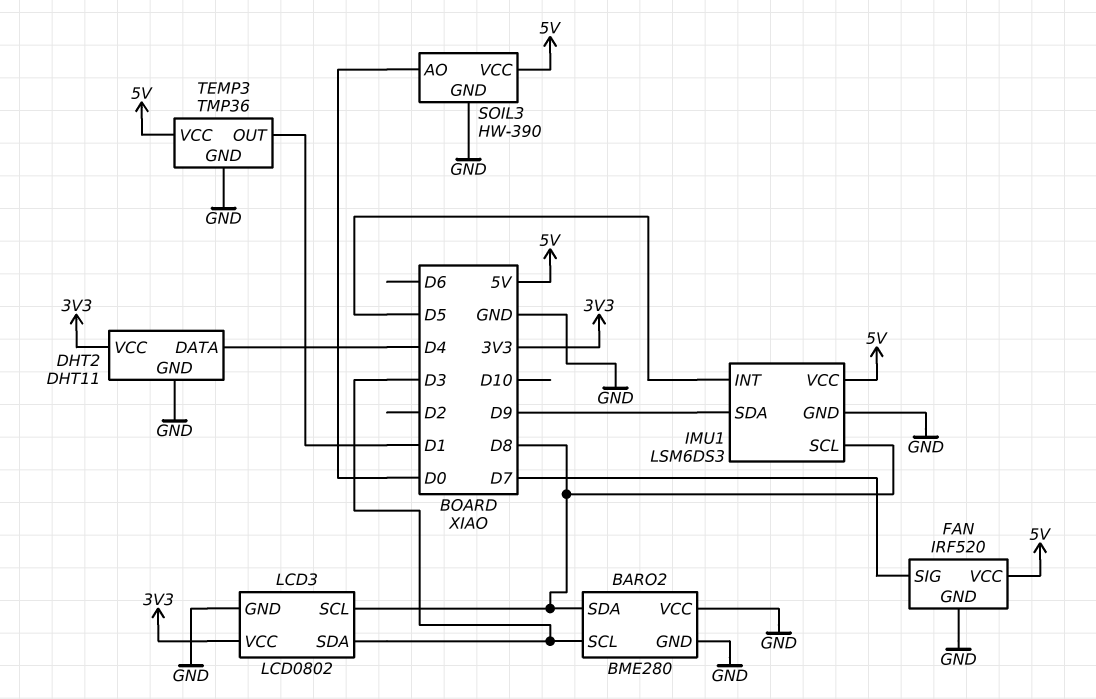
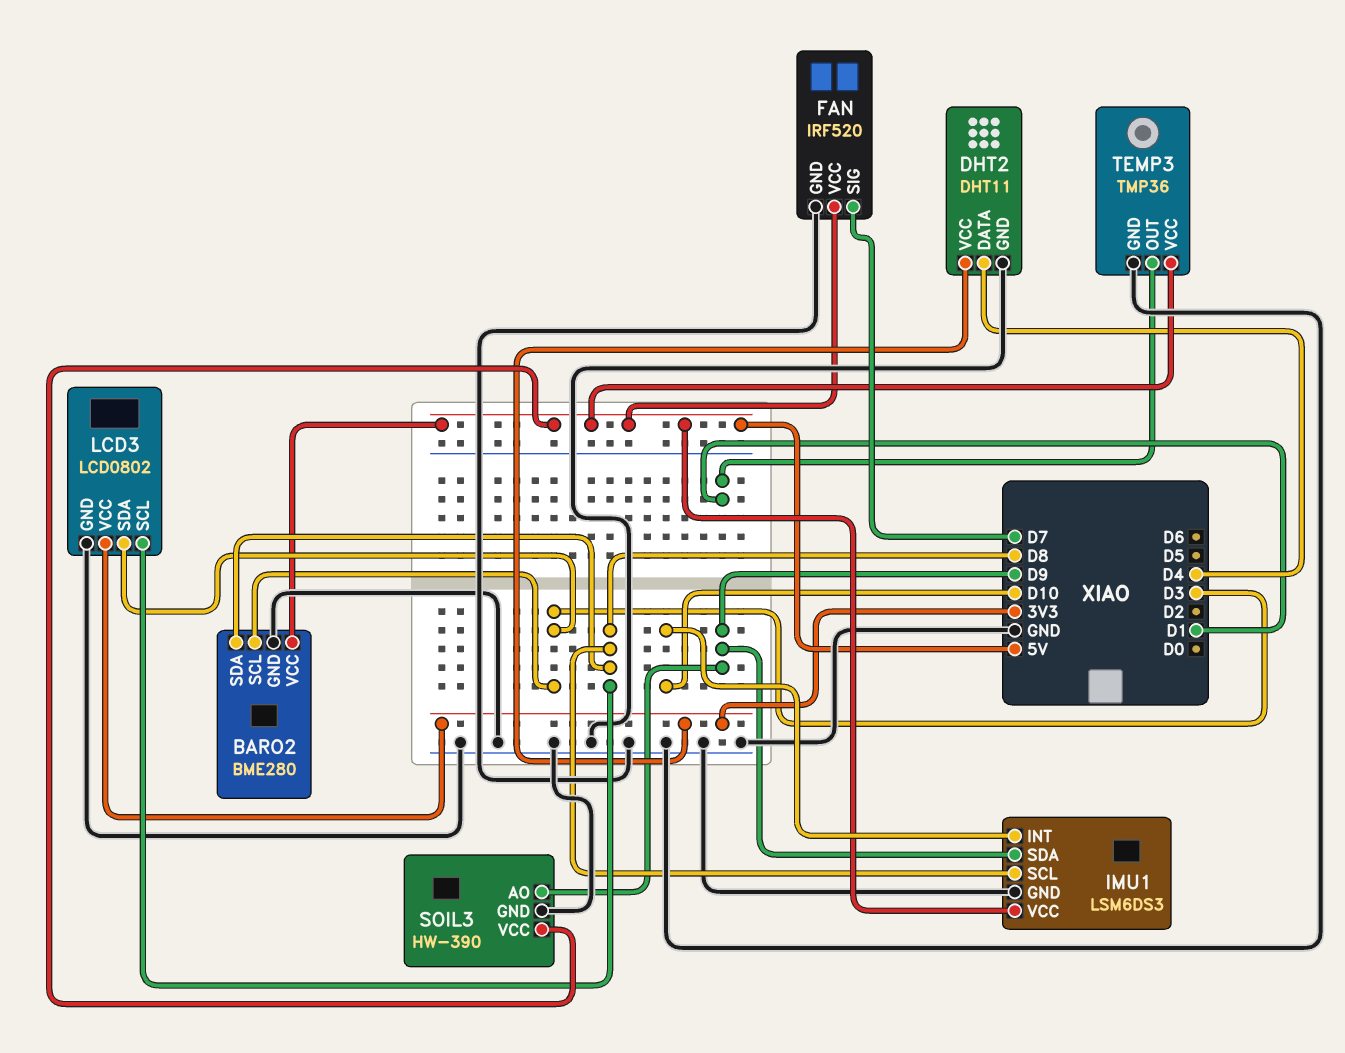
BARO2 pin VCC: GND -> 5V
IMU1 pin INT: D5 -> D10
SOIL3 pin AO: D0 -> D9

